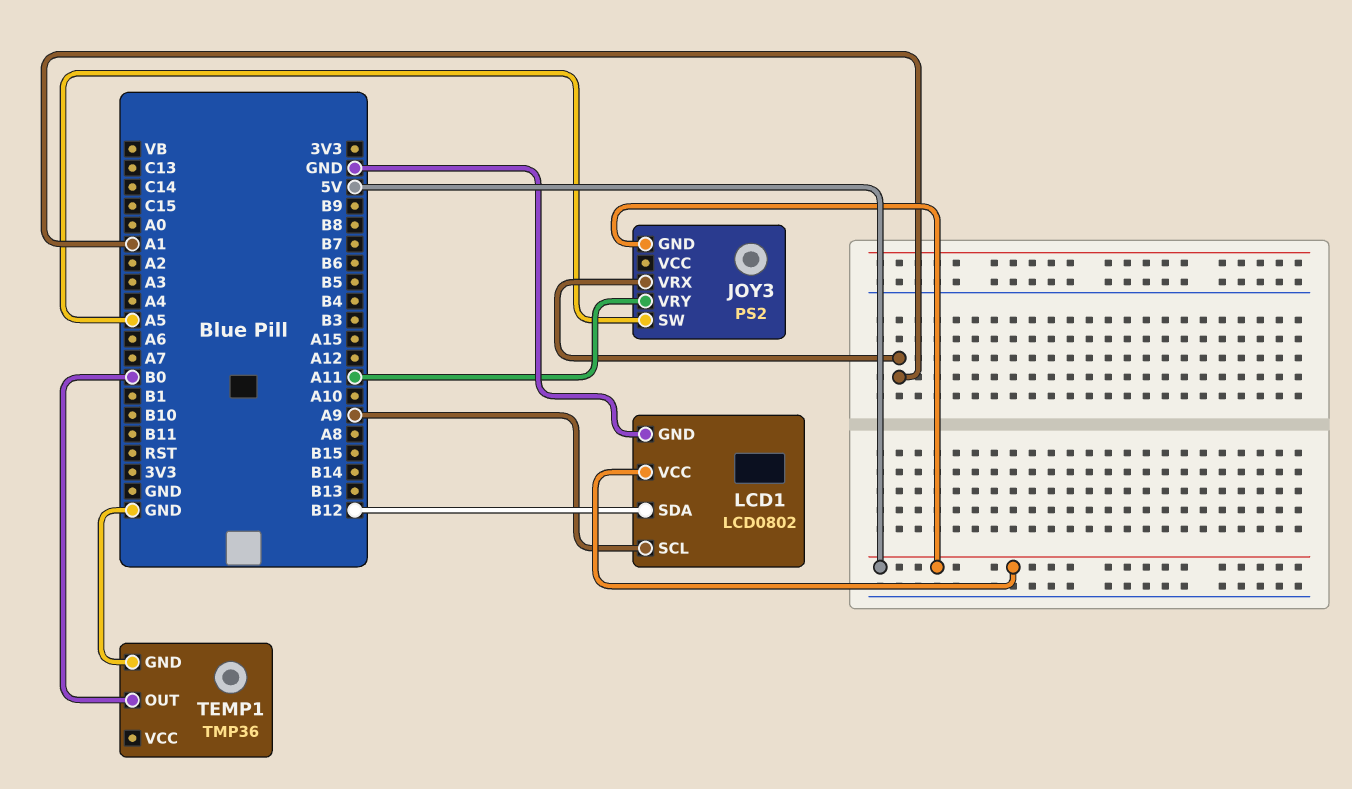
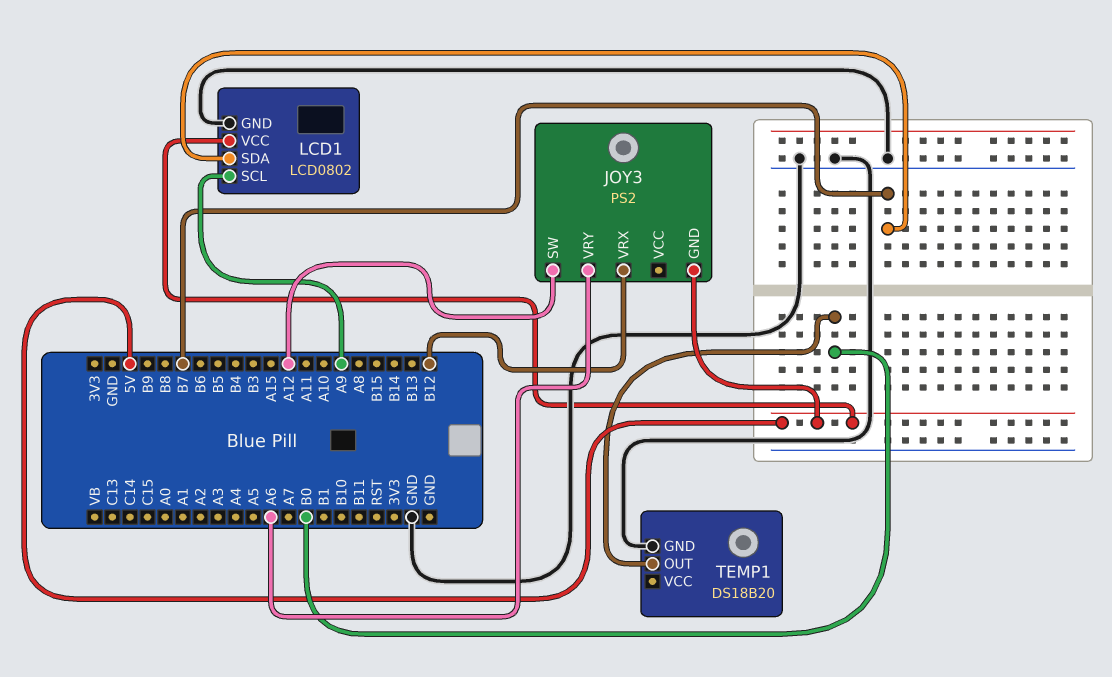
JOY3 pin SW: A5 -> A12
JOY3 pin VRX: A1 -> B12
JOY3 pin VRY: A11 -> A6
LCD1 pin SDA: B12 -> B7
TEMP1: TMP36 -> DS18B20

